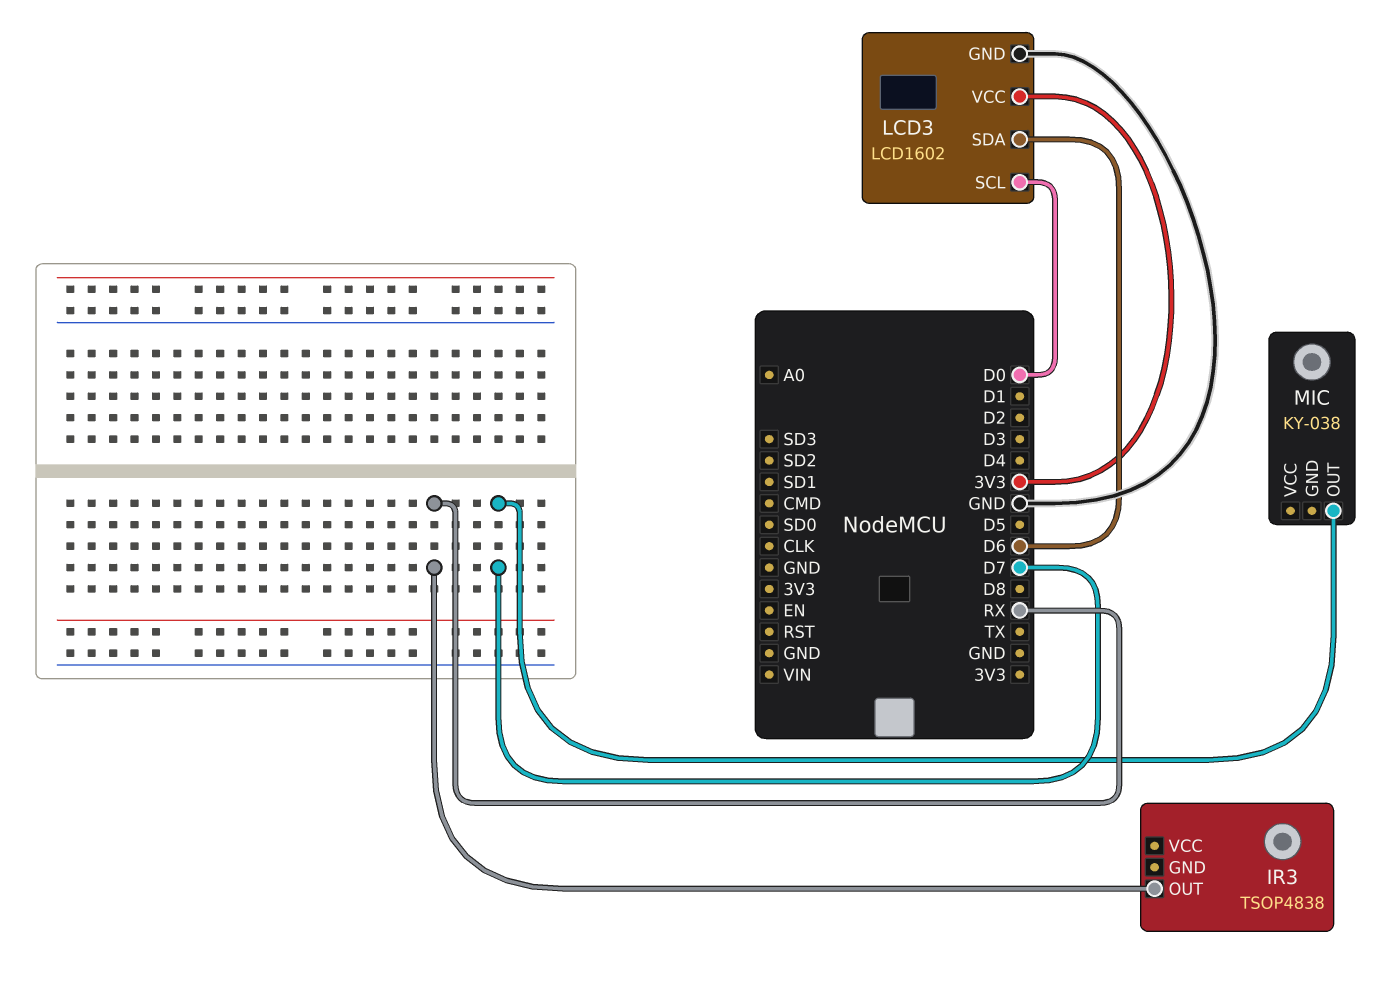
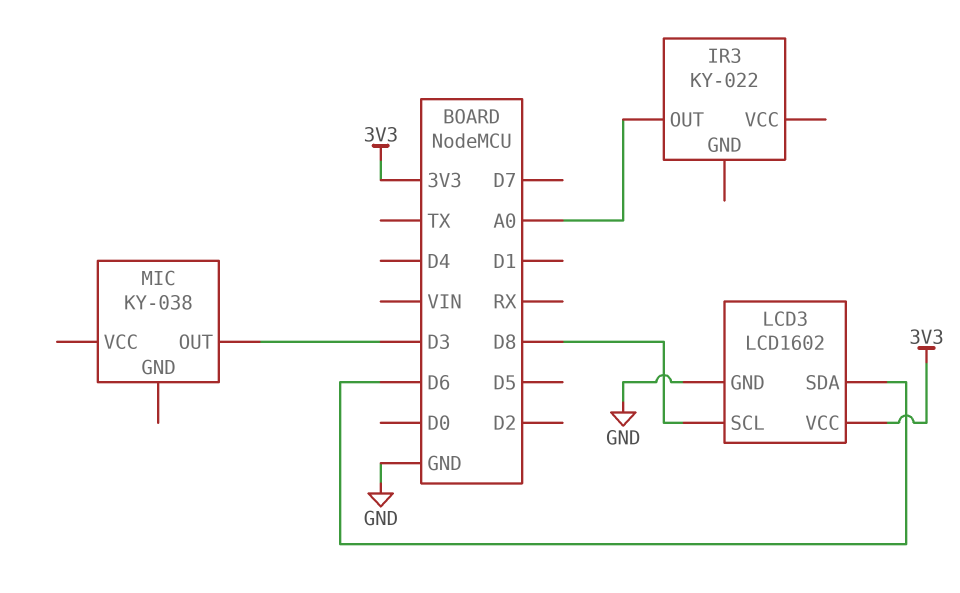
IR3: TSOP4838 -> KY-022
IR3 pin OUT: RX -> A0
LCD3 pin SCL: D0 -> D8
MIC pin OUT: D7 -> D3

